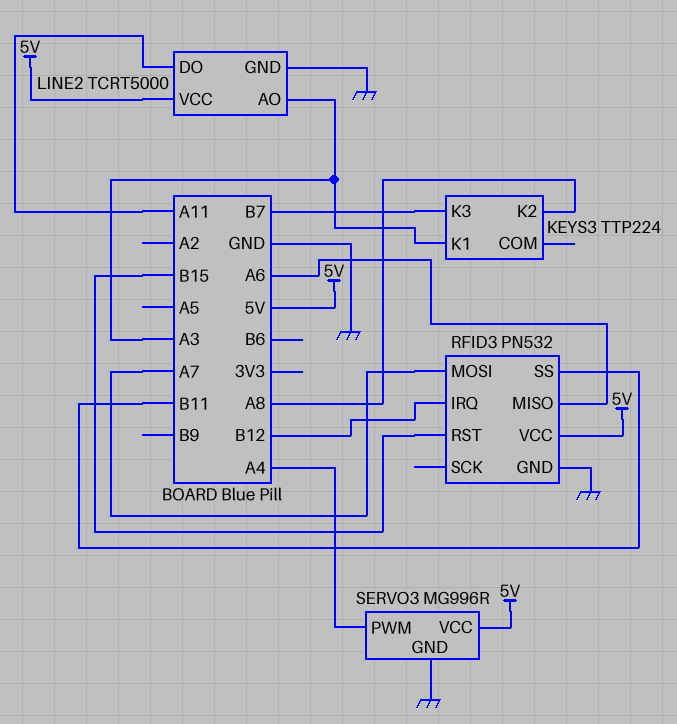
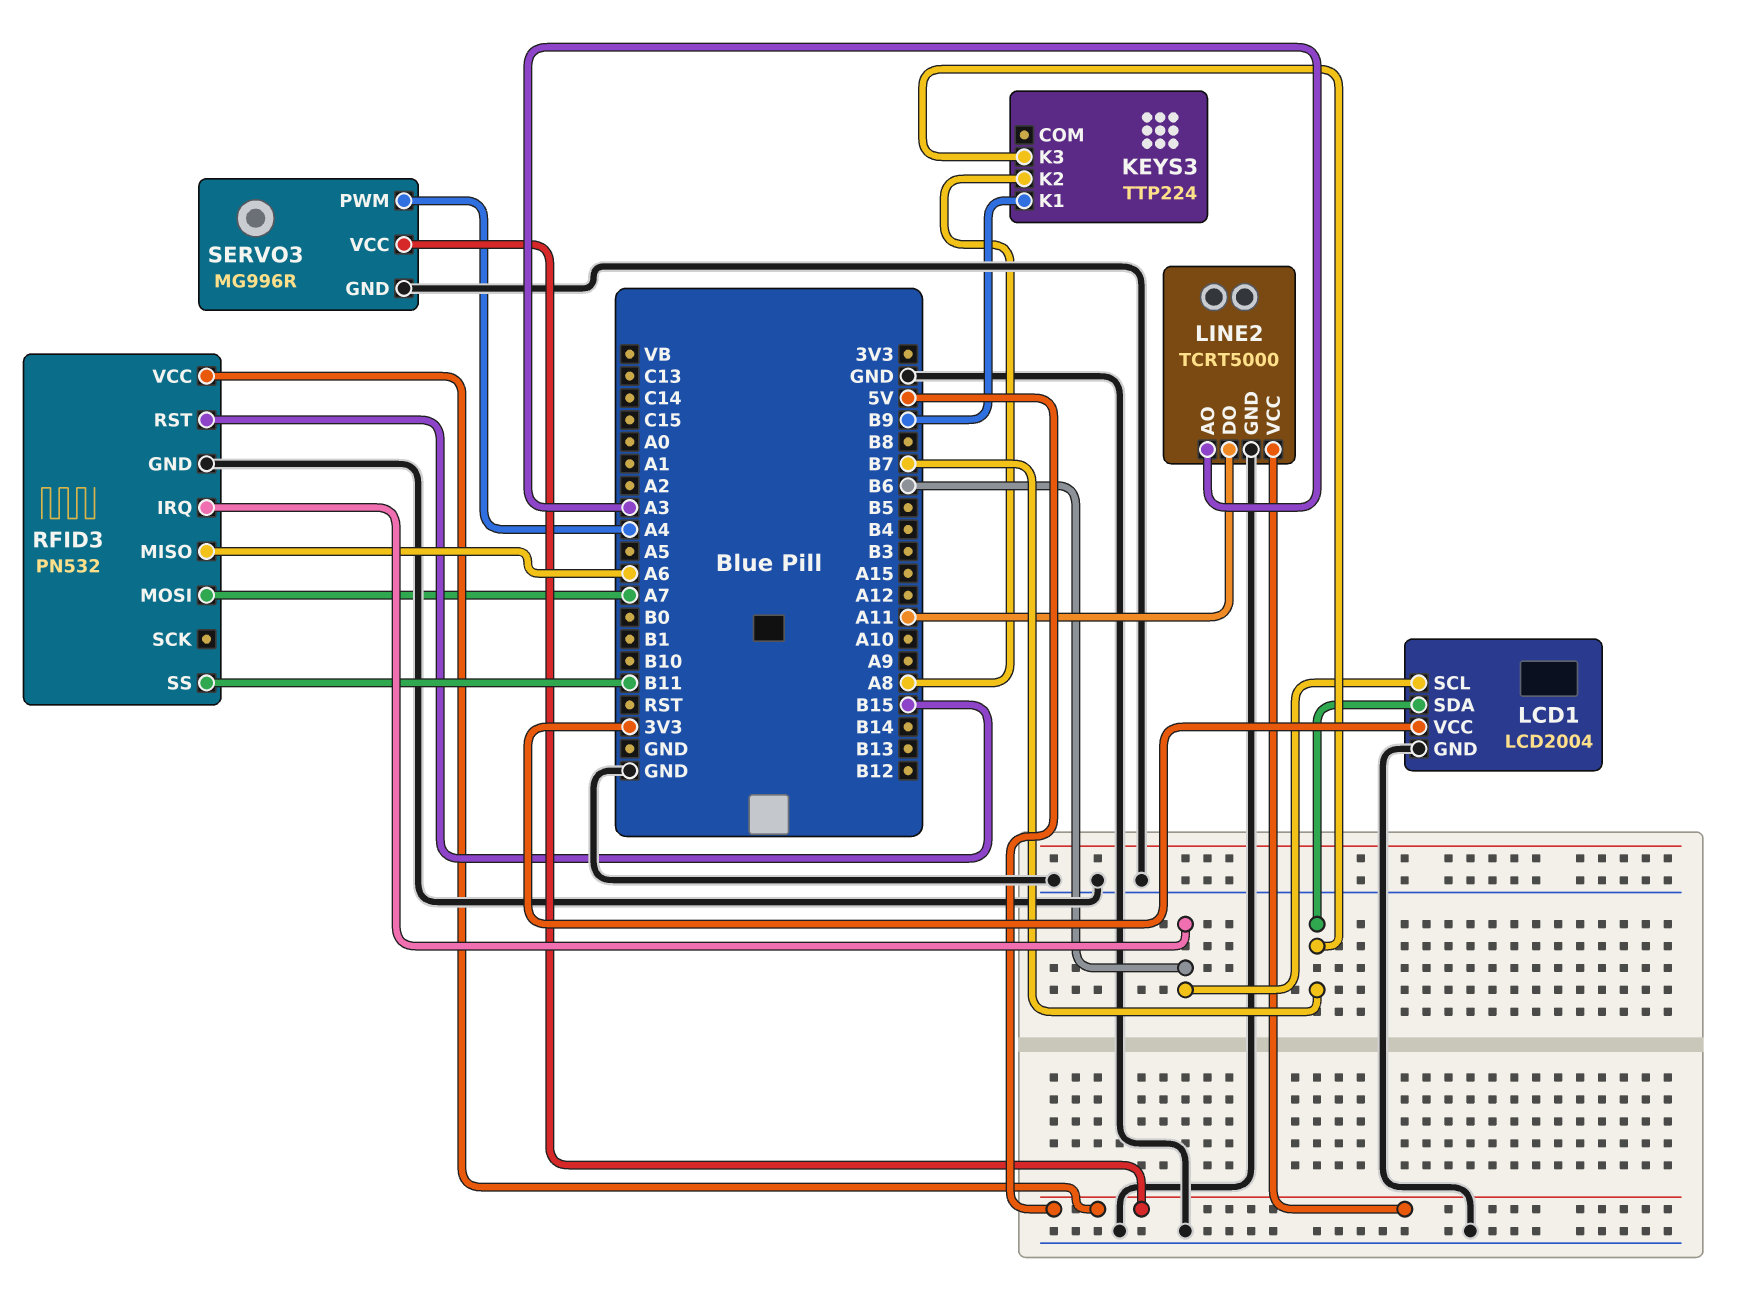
KEYS3 pin K1: A3 -> B9
LCD1: none -> LCD2004
LCD1 pin GND: none -> GND
LCD1 pin SCL: none -> B6
LCD1 pin SDA: none -> B7
LCD1 pin VCC: none -> 3V3
RFID3 pin IRQ: B12 -> B6

